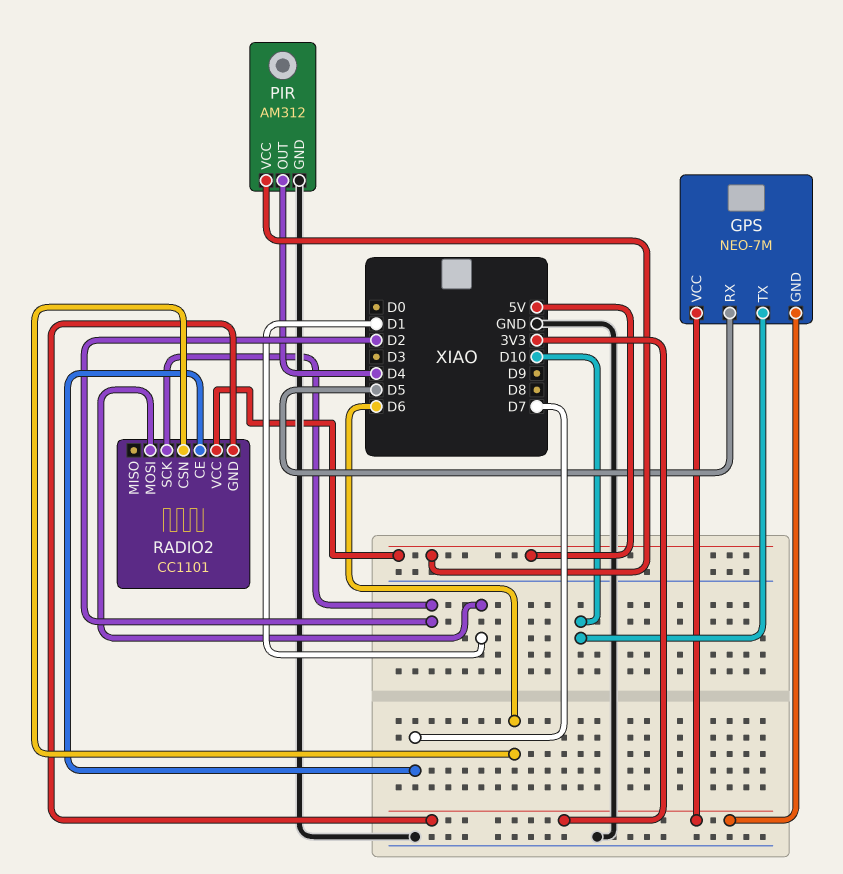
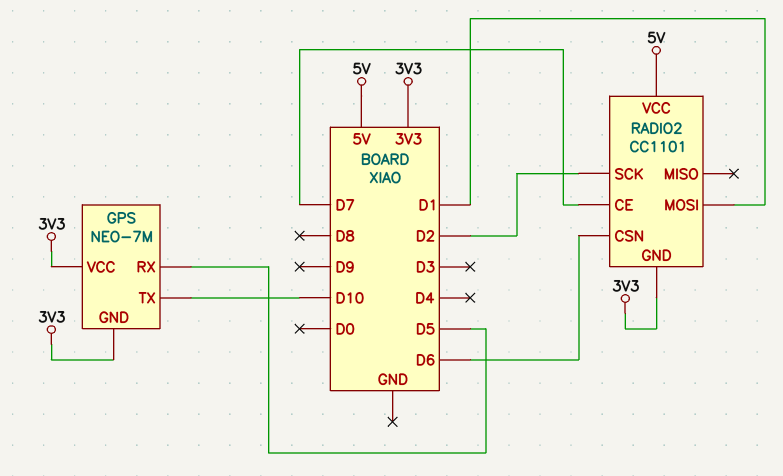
PIR: AM312 -> none
PIR pin GND: GND -> none
PIR pin OUT: D4 -> none
PIR pin VCC: 5V -> none

